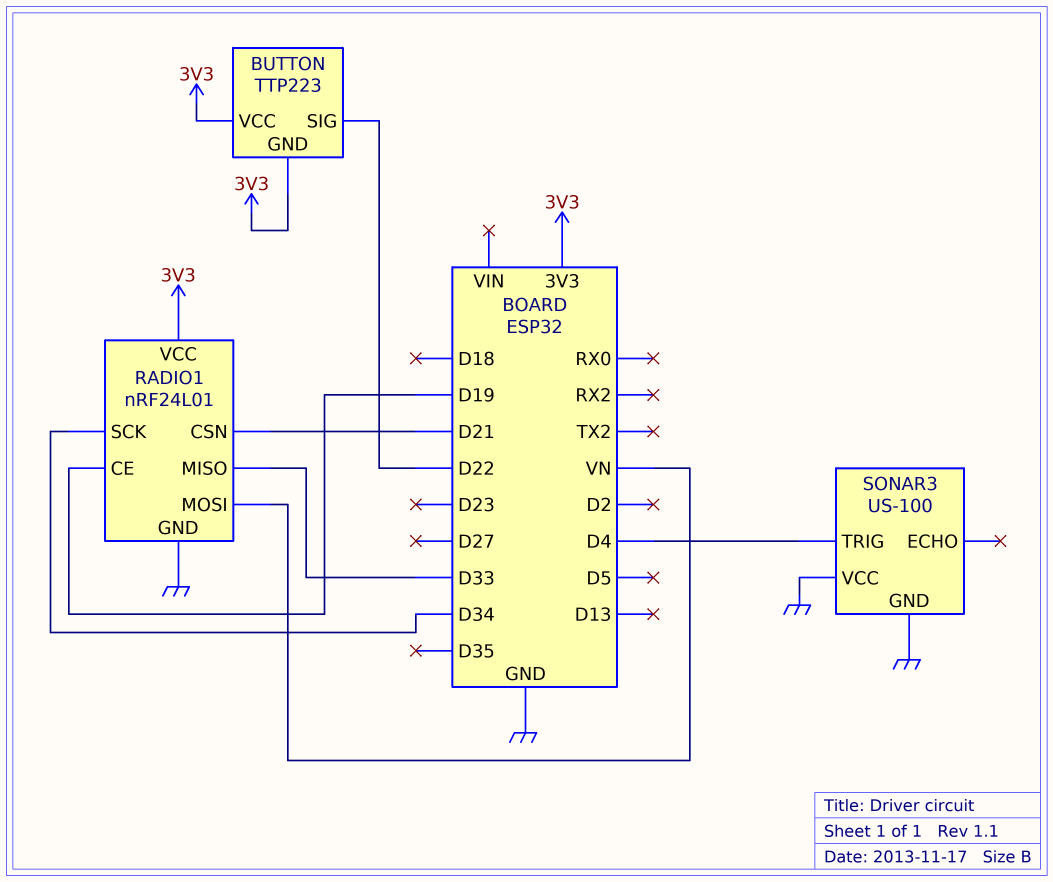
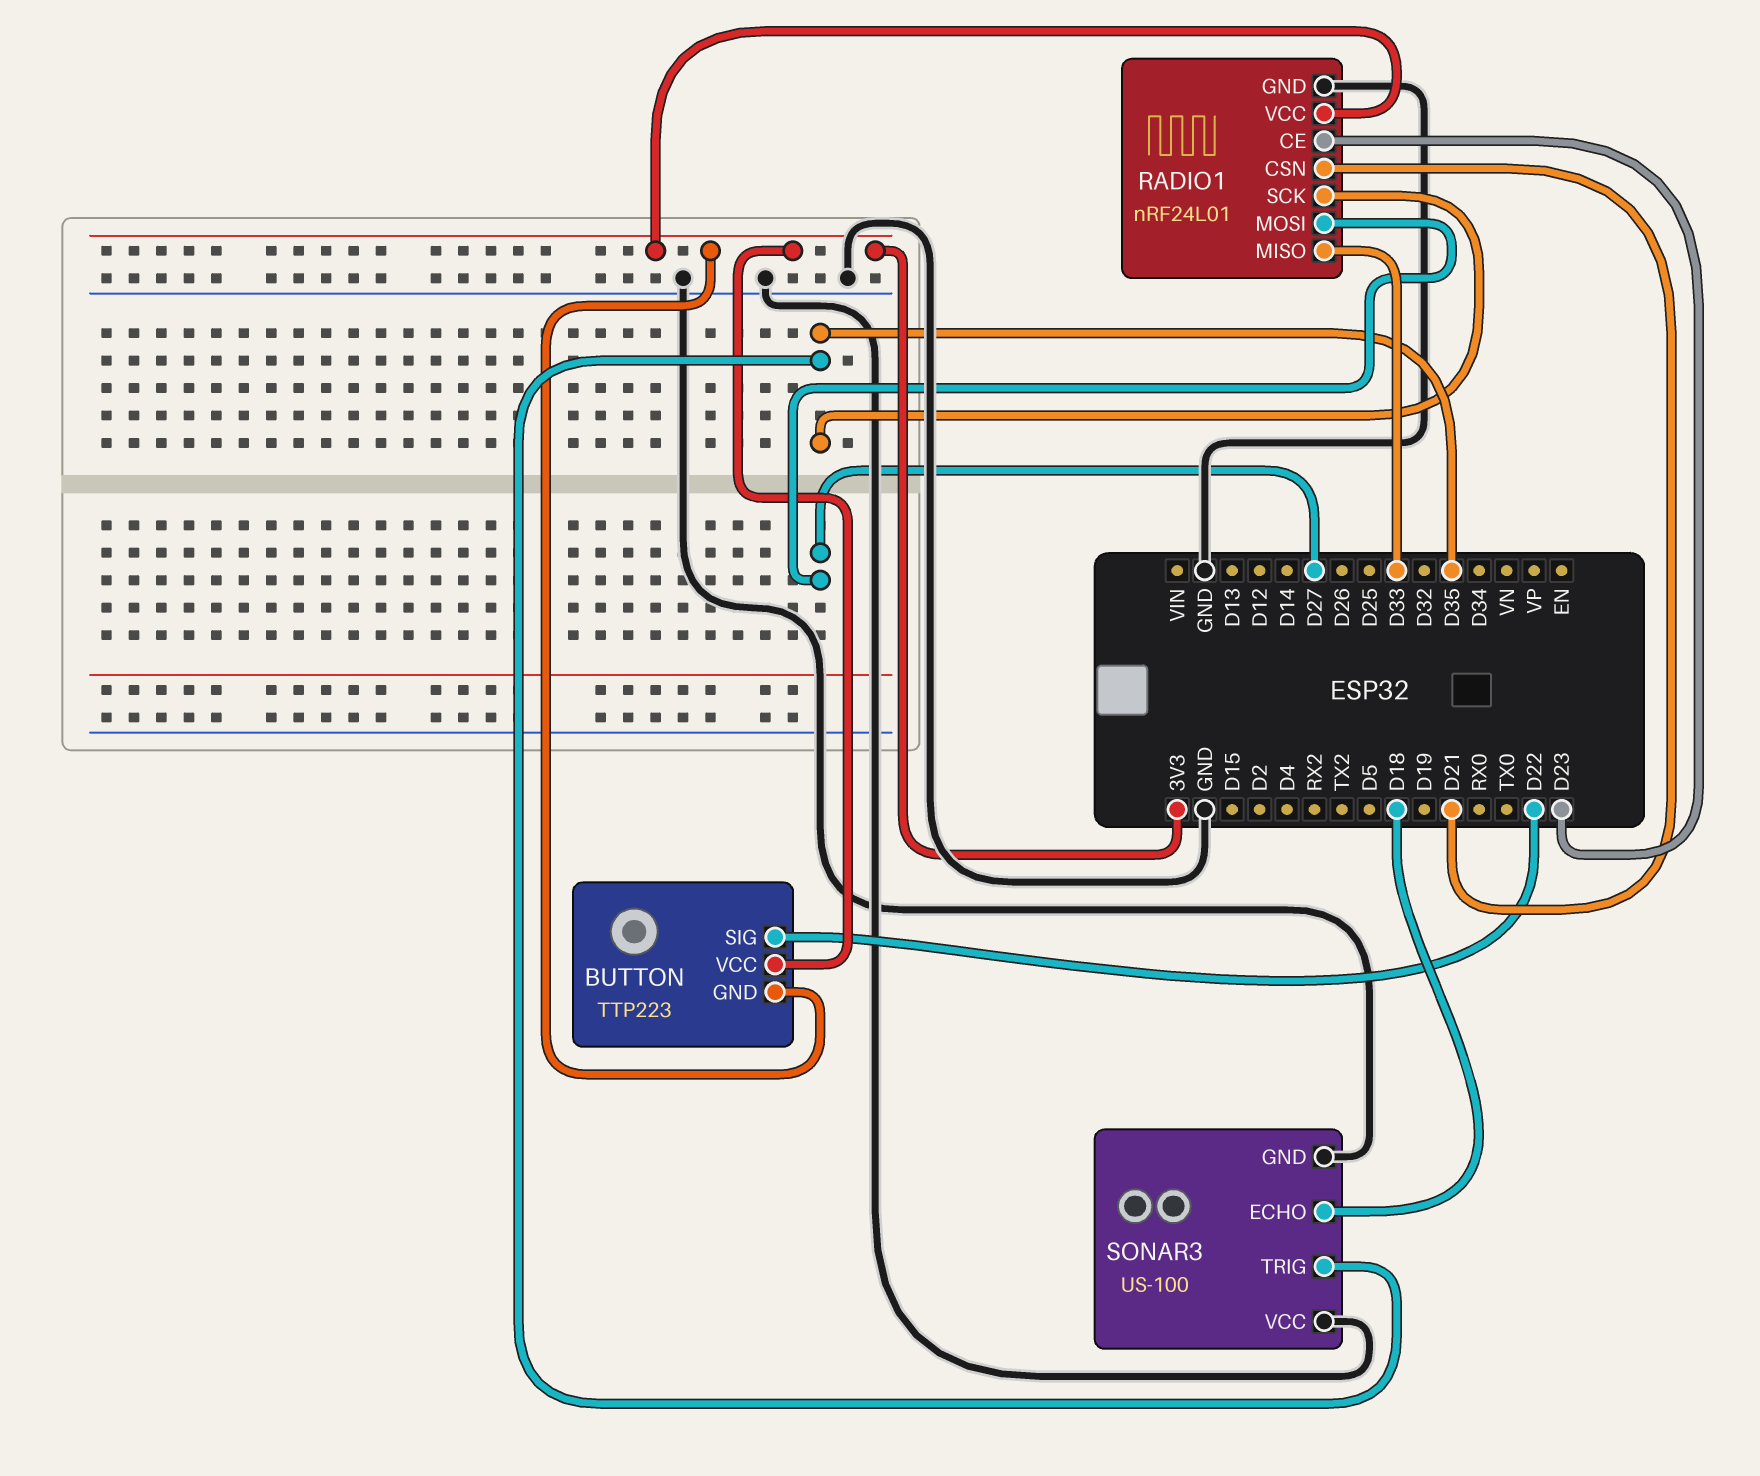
RADIO1 pin CE: D19 -> D23
RADIO1 pin MOSI: VN -> D27
RADIO1 pin SCK: D34 -> D35
SONAR3 pin ECHO: none -> D18
SONAR3 pin TRIG: D4 -> D35

